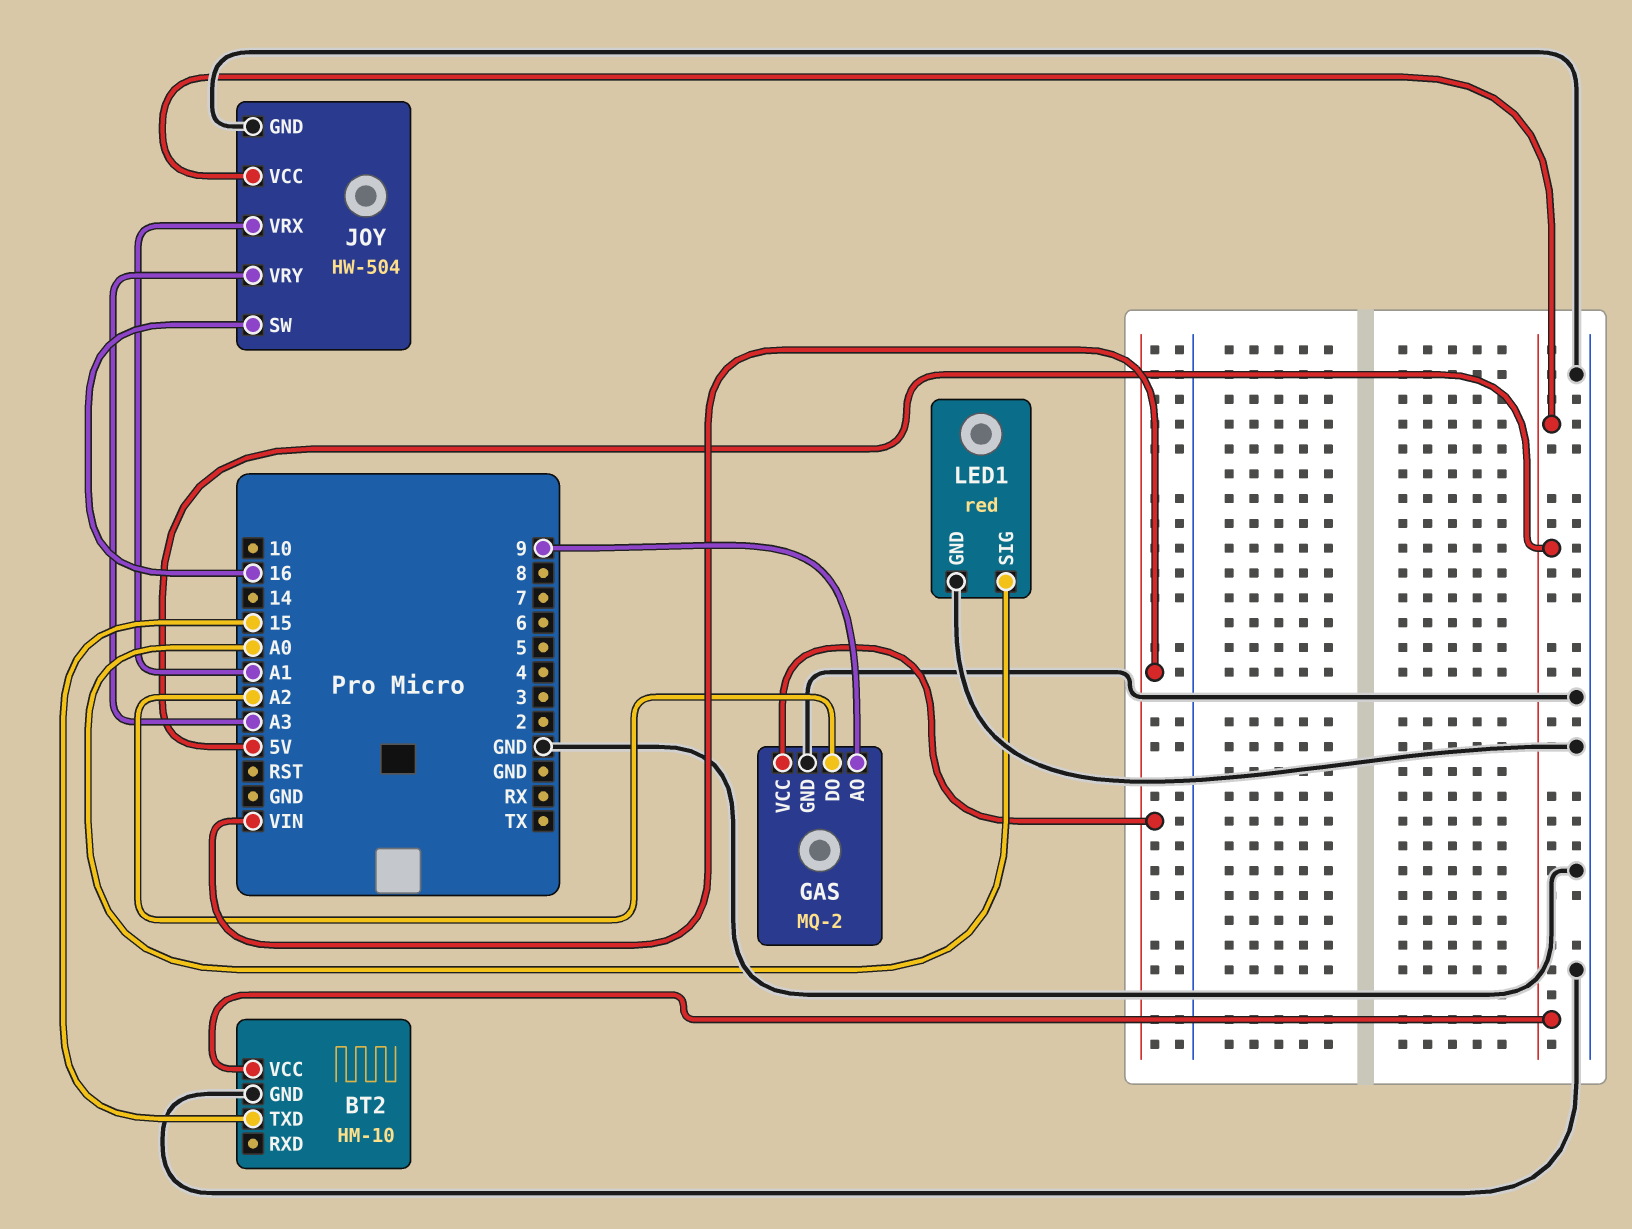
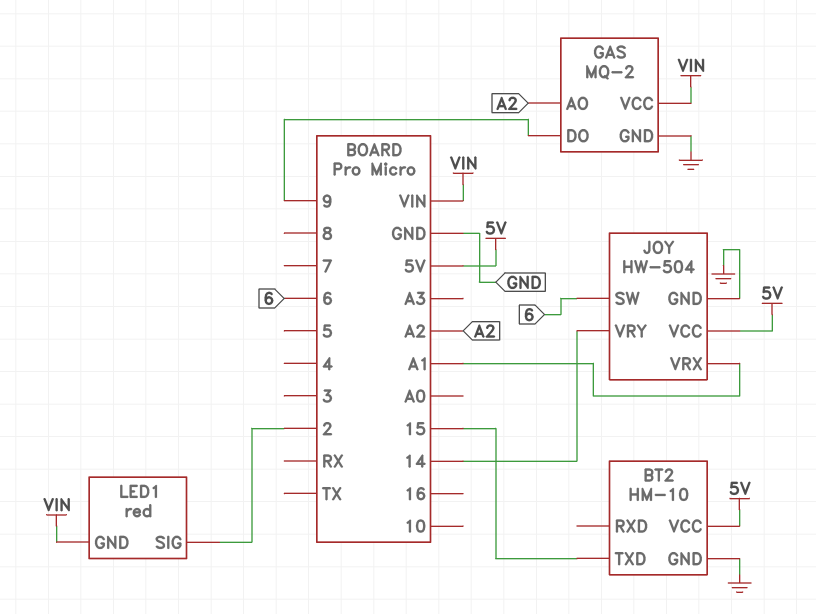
GAS pin AO: 9 -> A2
GAS pin DO: A2 -> 9
JOY pin SW: 16 -> 6
JOY pin VRY: A3 -> 14
LED1 pin GND: GND -> VIN
LED1 pin SIG: A0 -> 2

